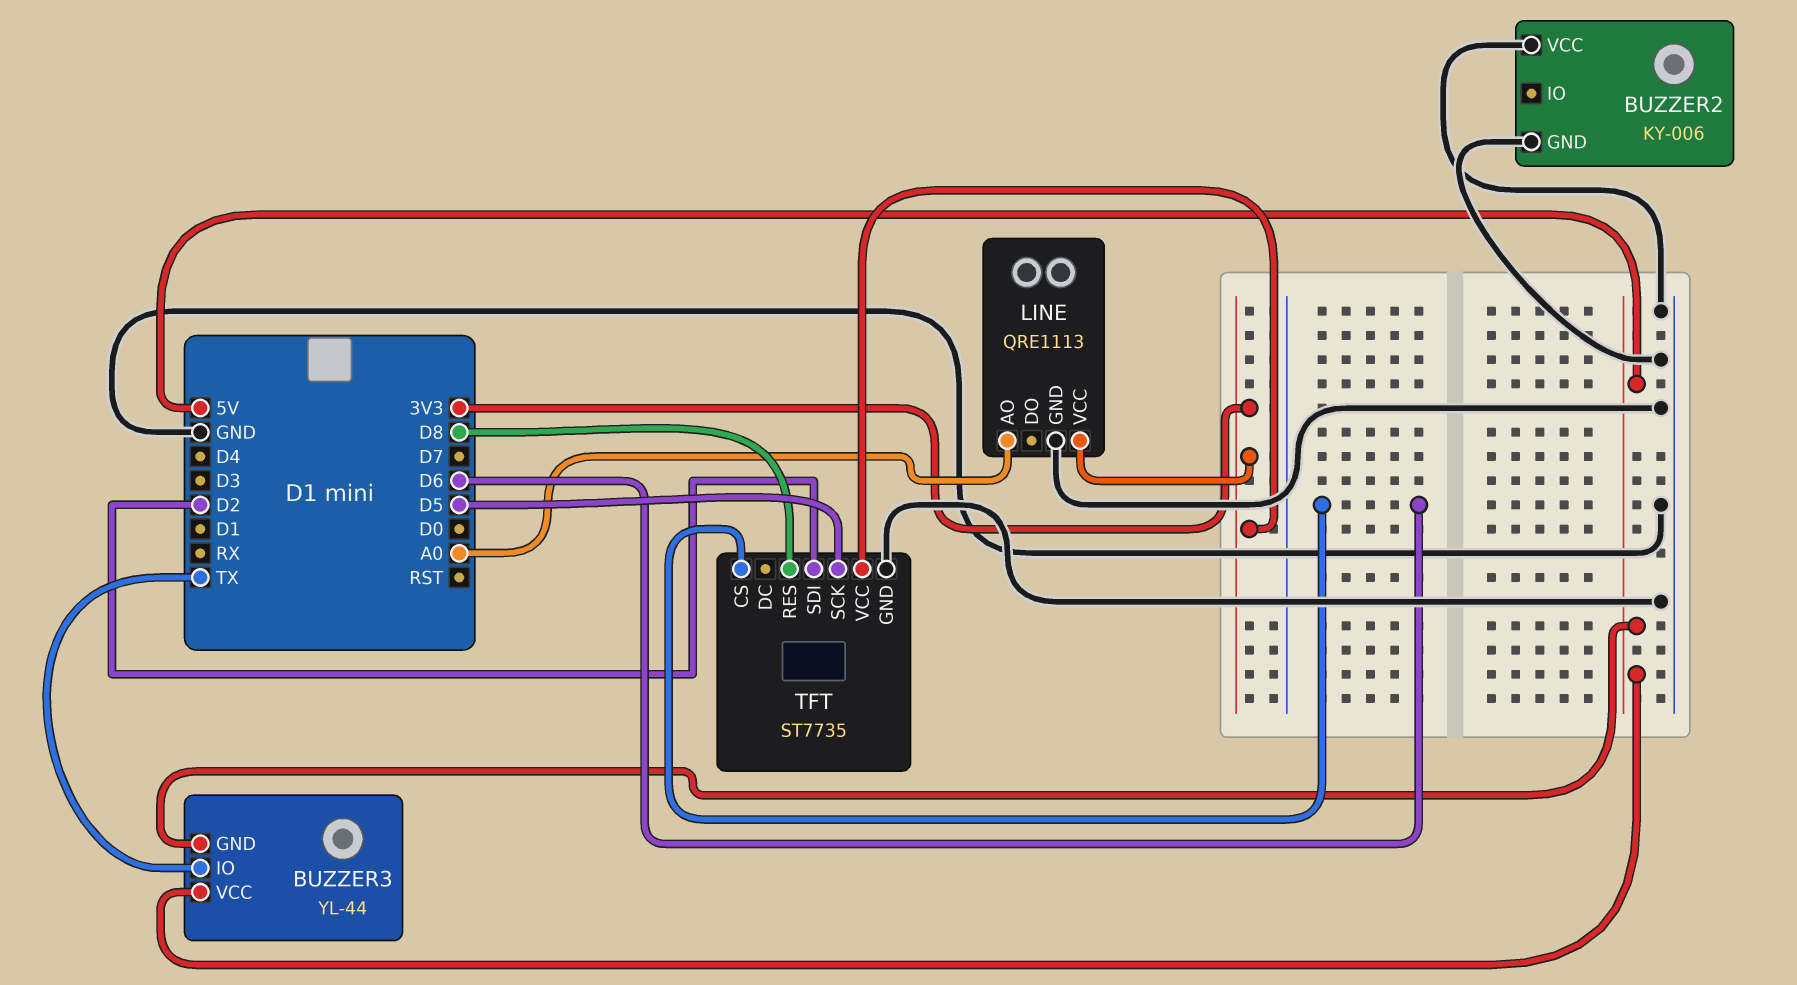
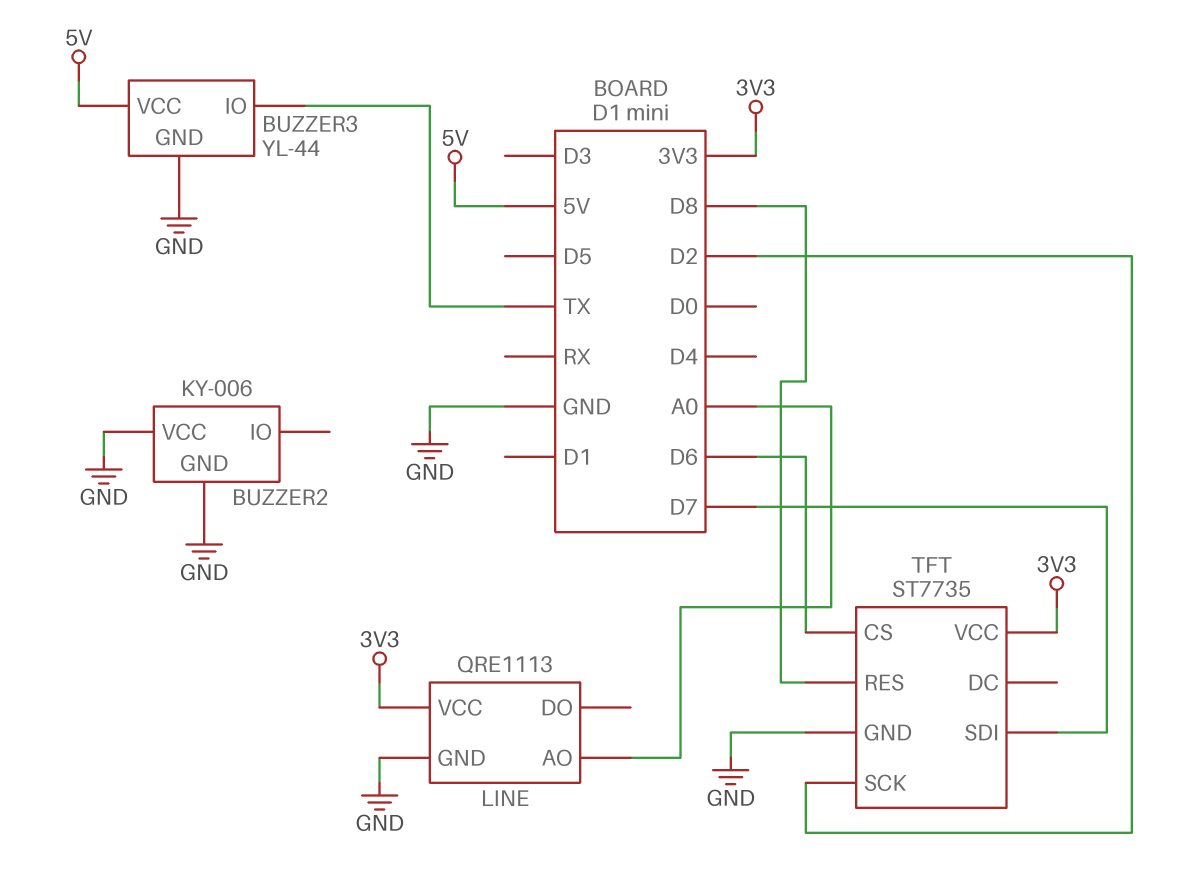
BUZZER3 pin GND: 5V -> GND
TFT pin SCK: D5 -> D2
TFT pin SDI: D2 -> D7

